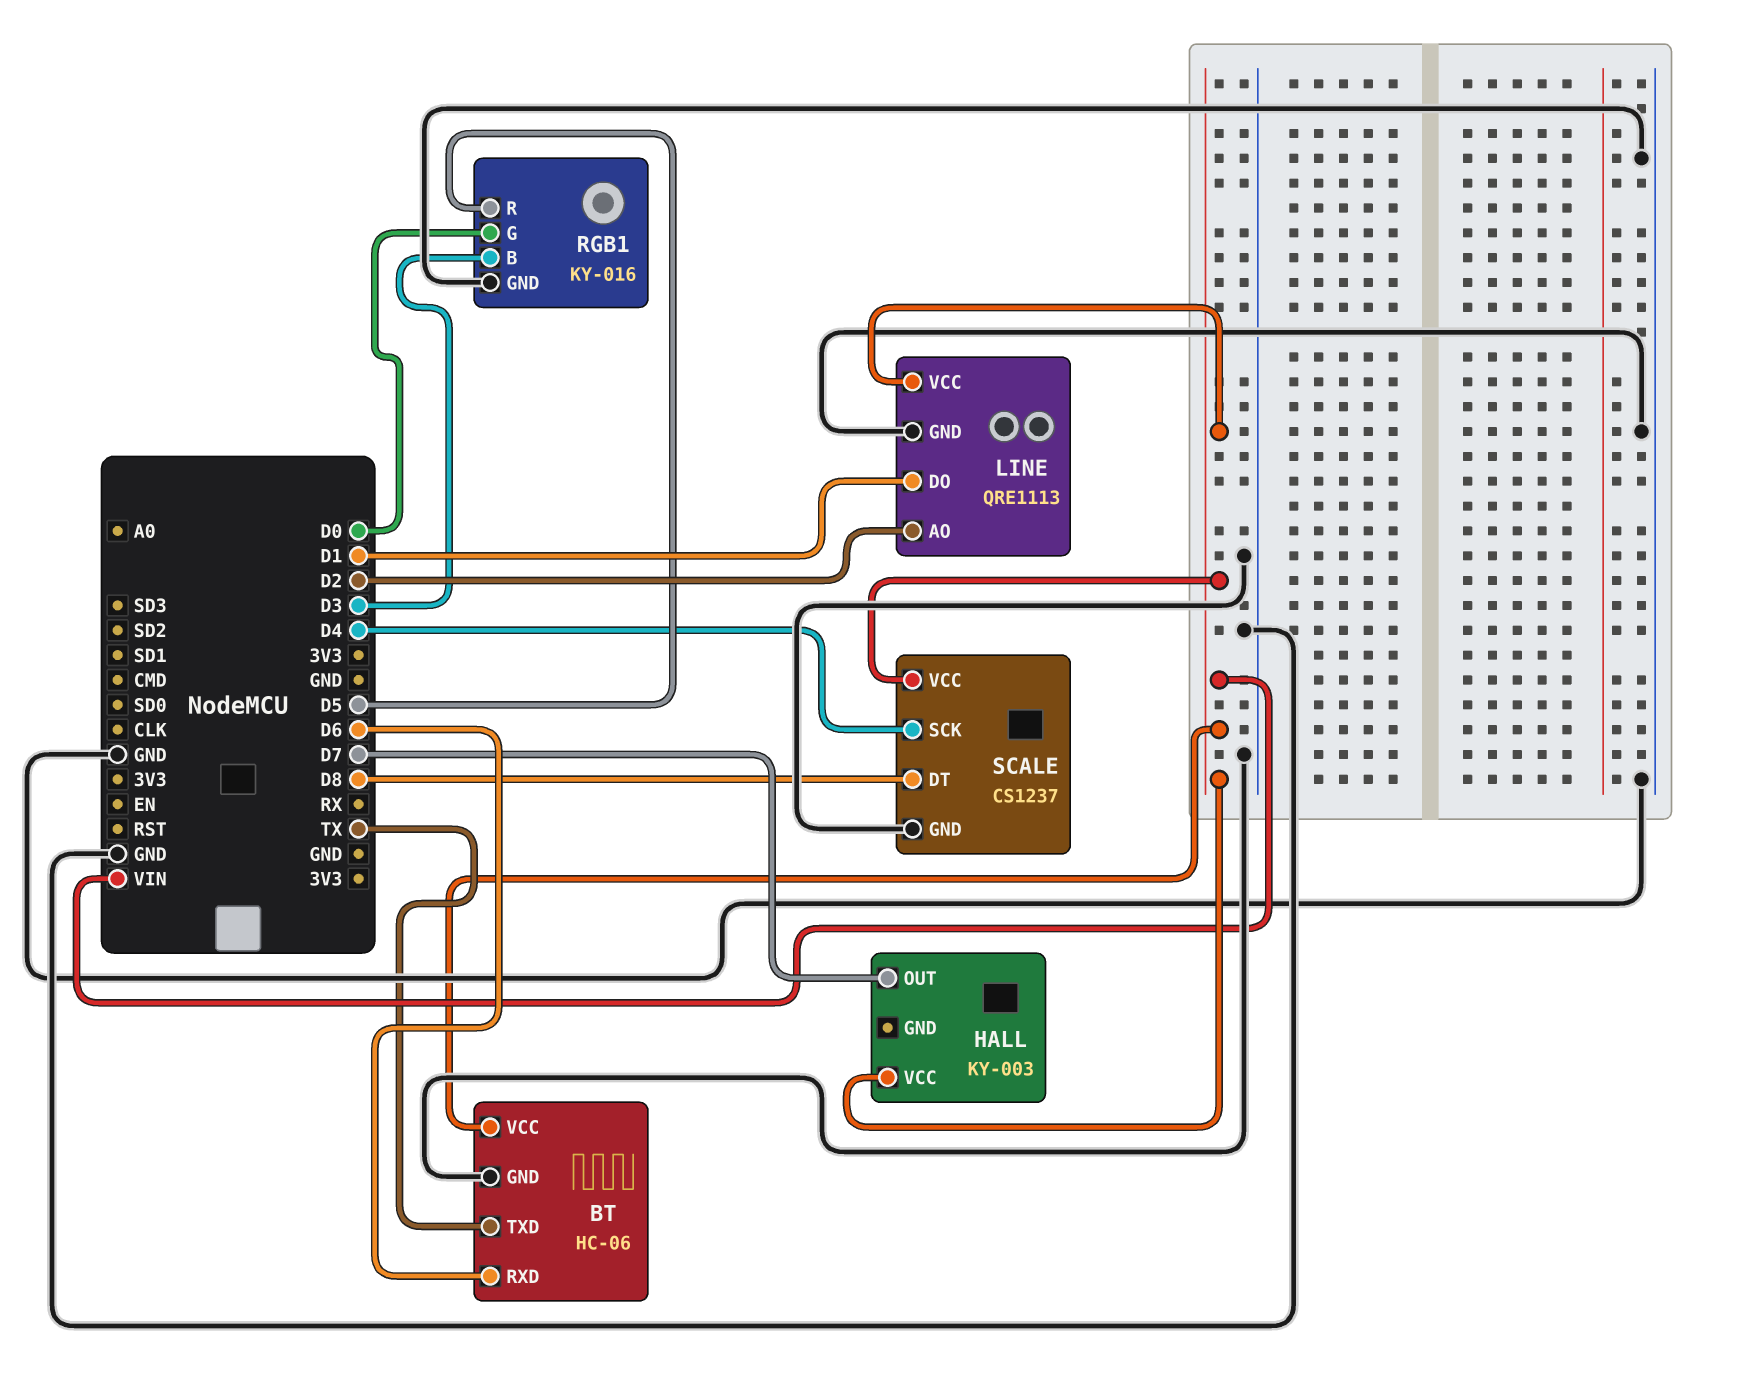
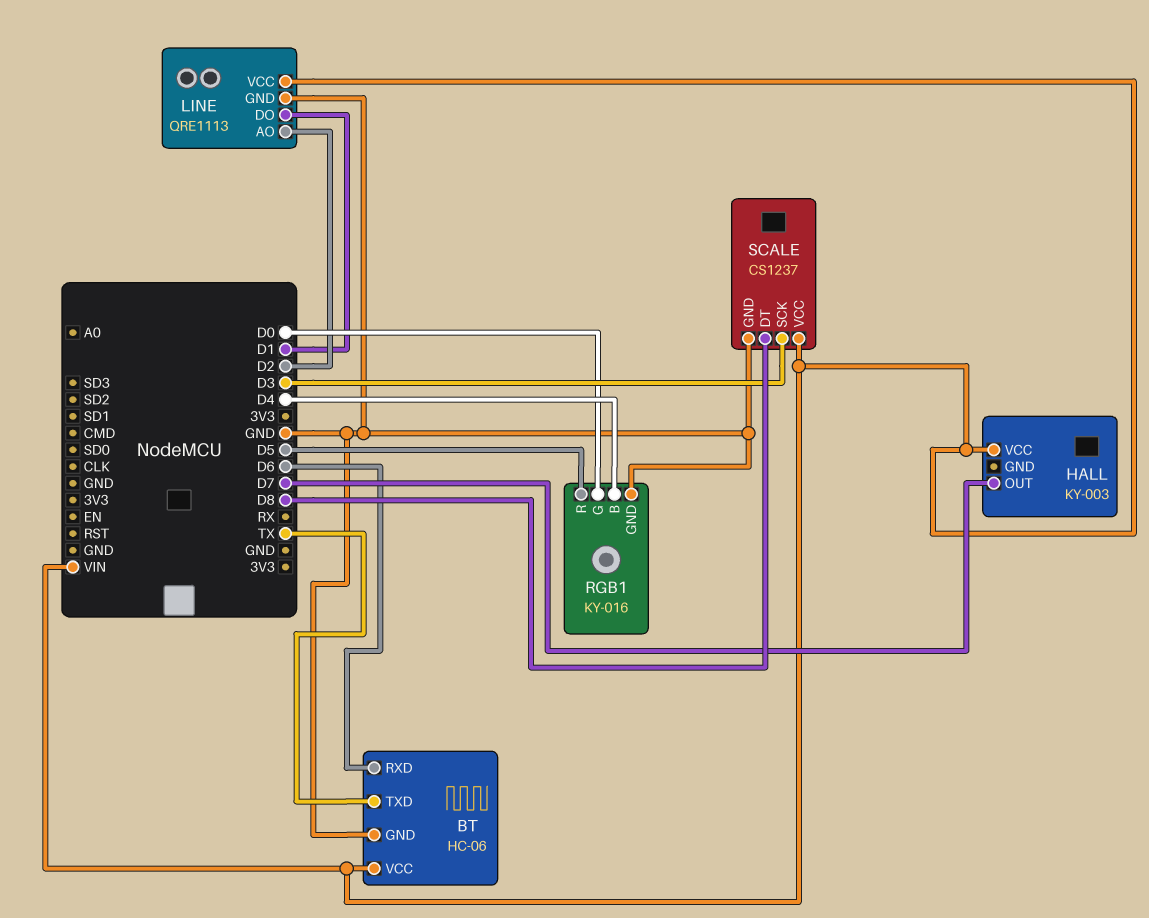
RGB1 pin B: D3 -> D4
SCALE pin SCK: D4 -> D3

